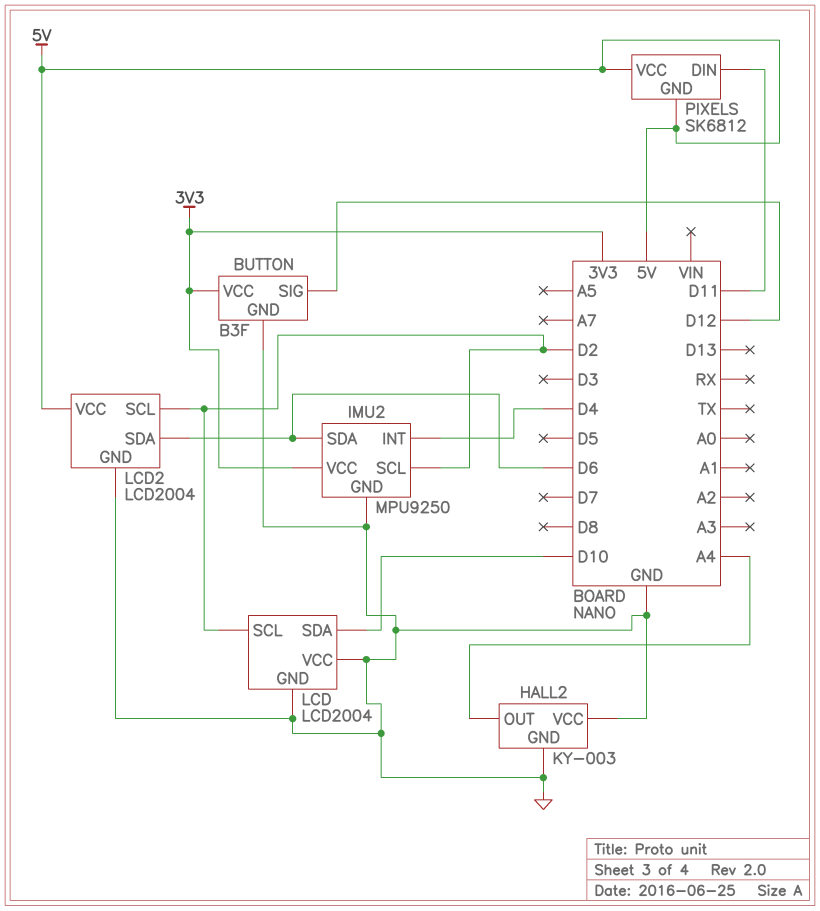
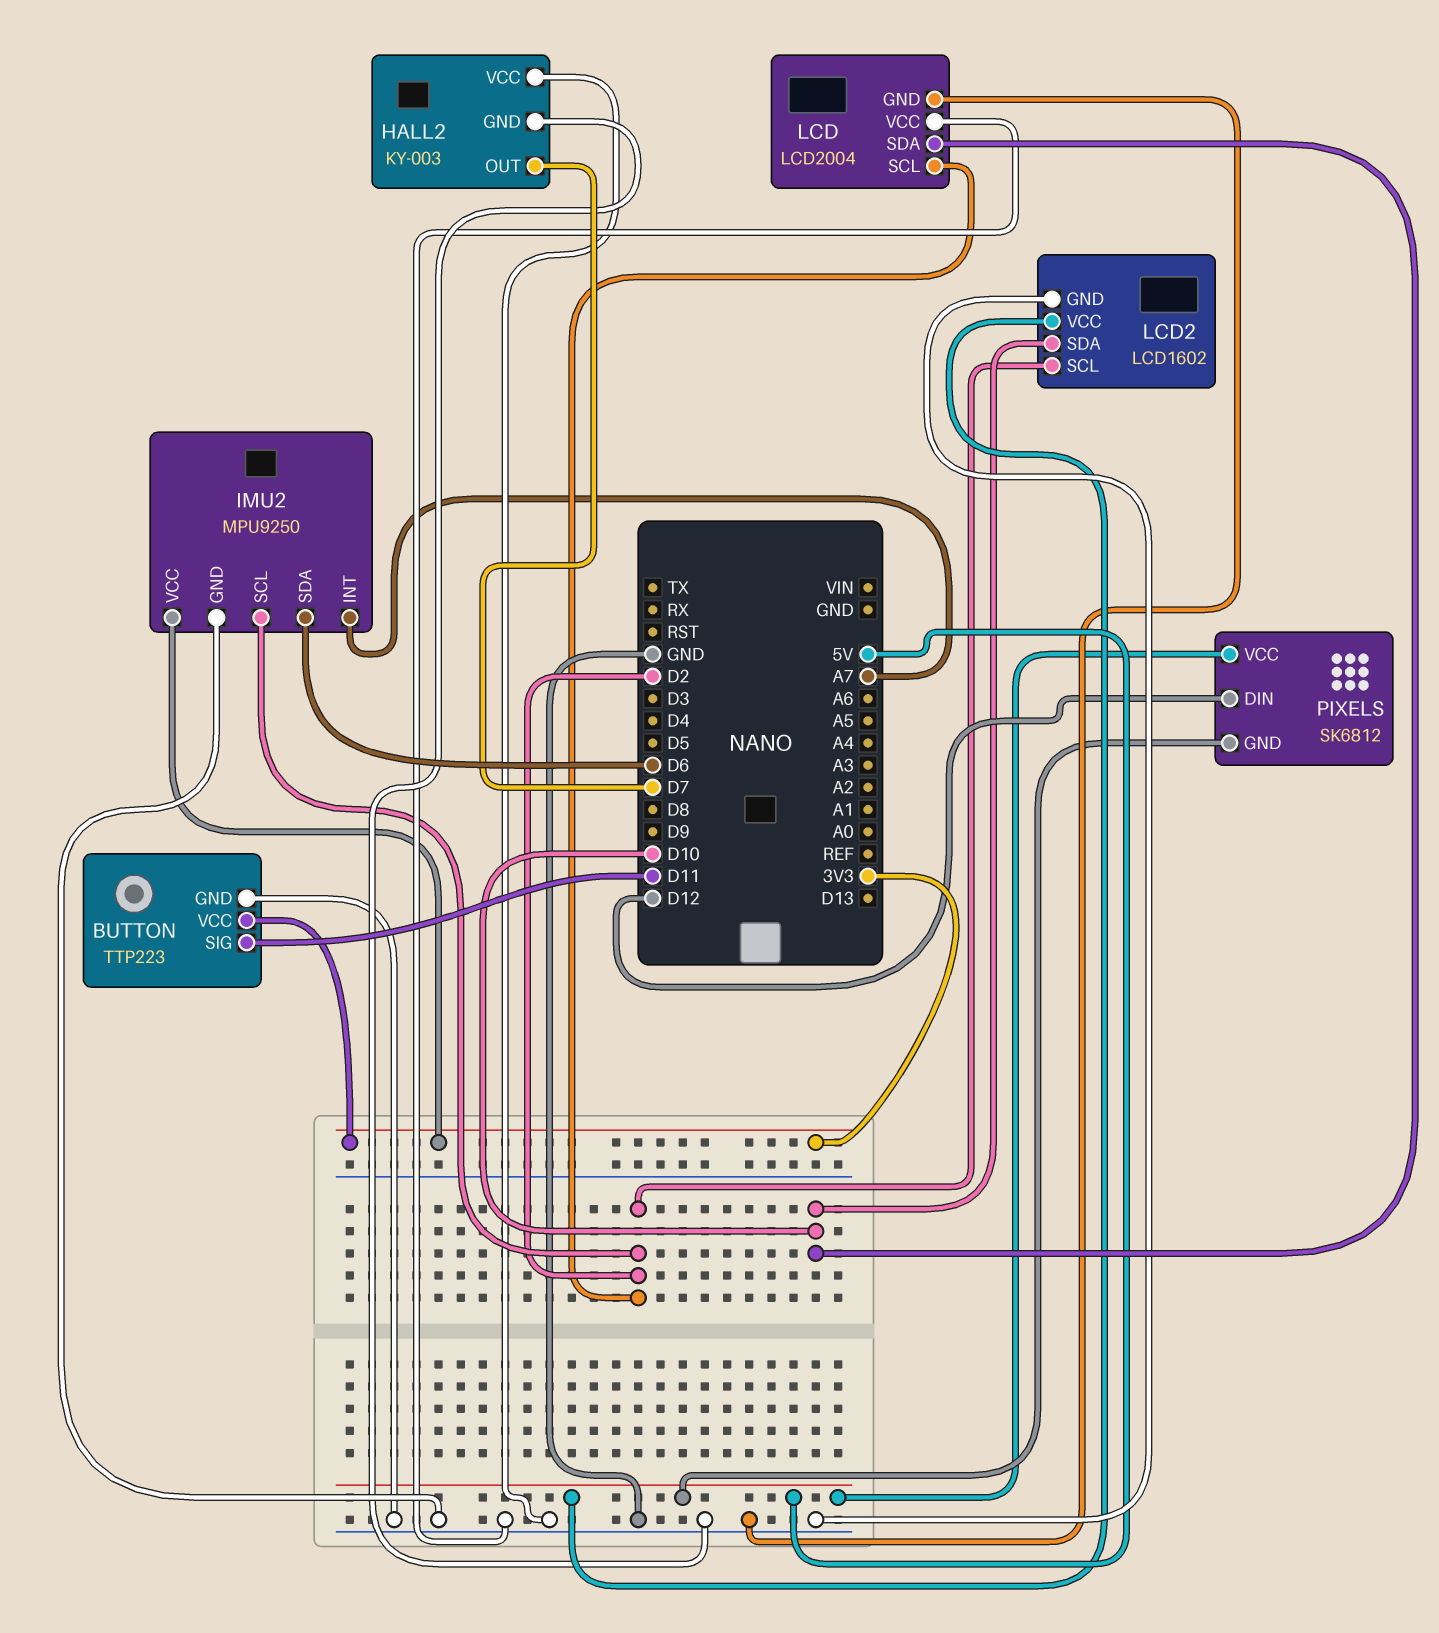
BUTTON: B3F -> TTP223
BUTTON pin SIG: D12 -> D11
HALL2 pin OUT: A4 -> D7
IMU2 pin INT: D4 -> A7
LCD2: LCD2004 -> LCD1602
LCD2 pin SDA: D6 -> D10
PIXELS pin DIN: D11 -> D12

